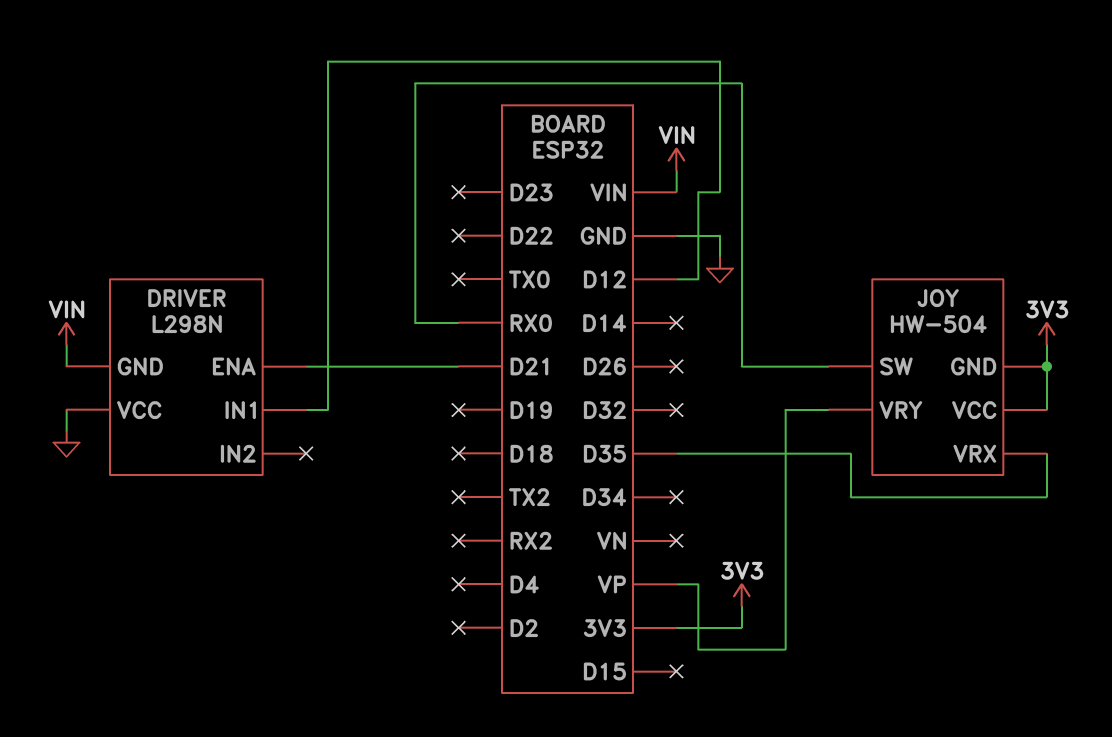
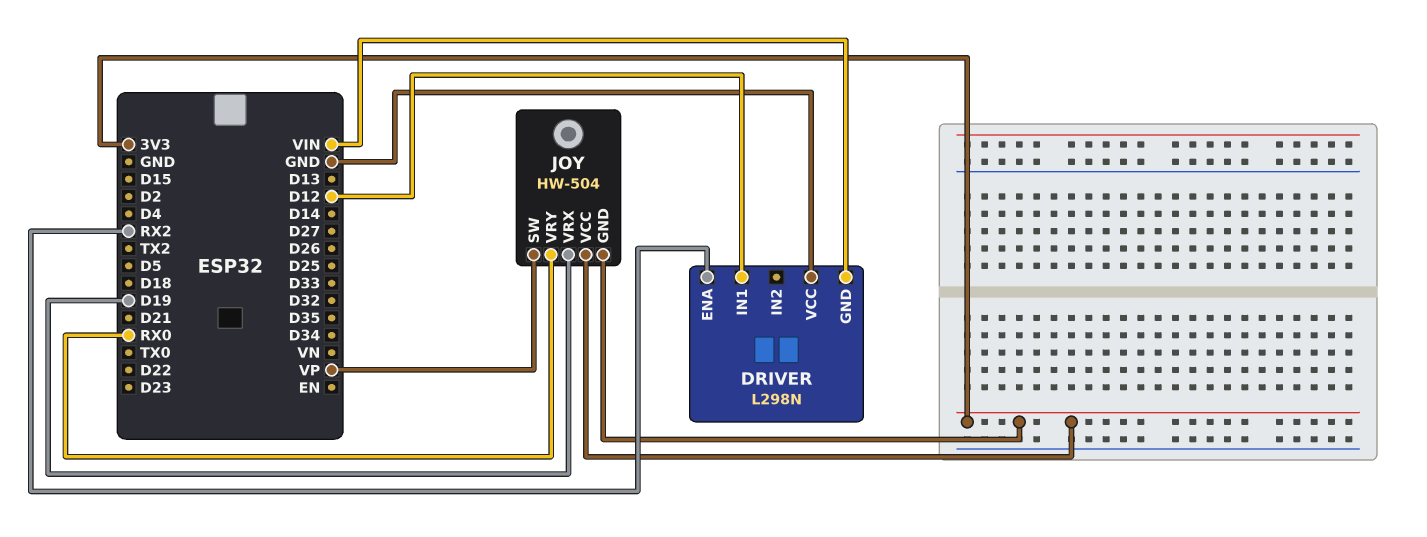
DRIVER pin ENA: D21 -> RX2
JOY pin SW: RX0 -> VP
JOY pin VRX: D35 -> D19
JOY pin VRY: VP -> RX0

